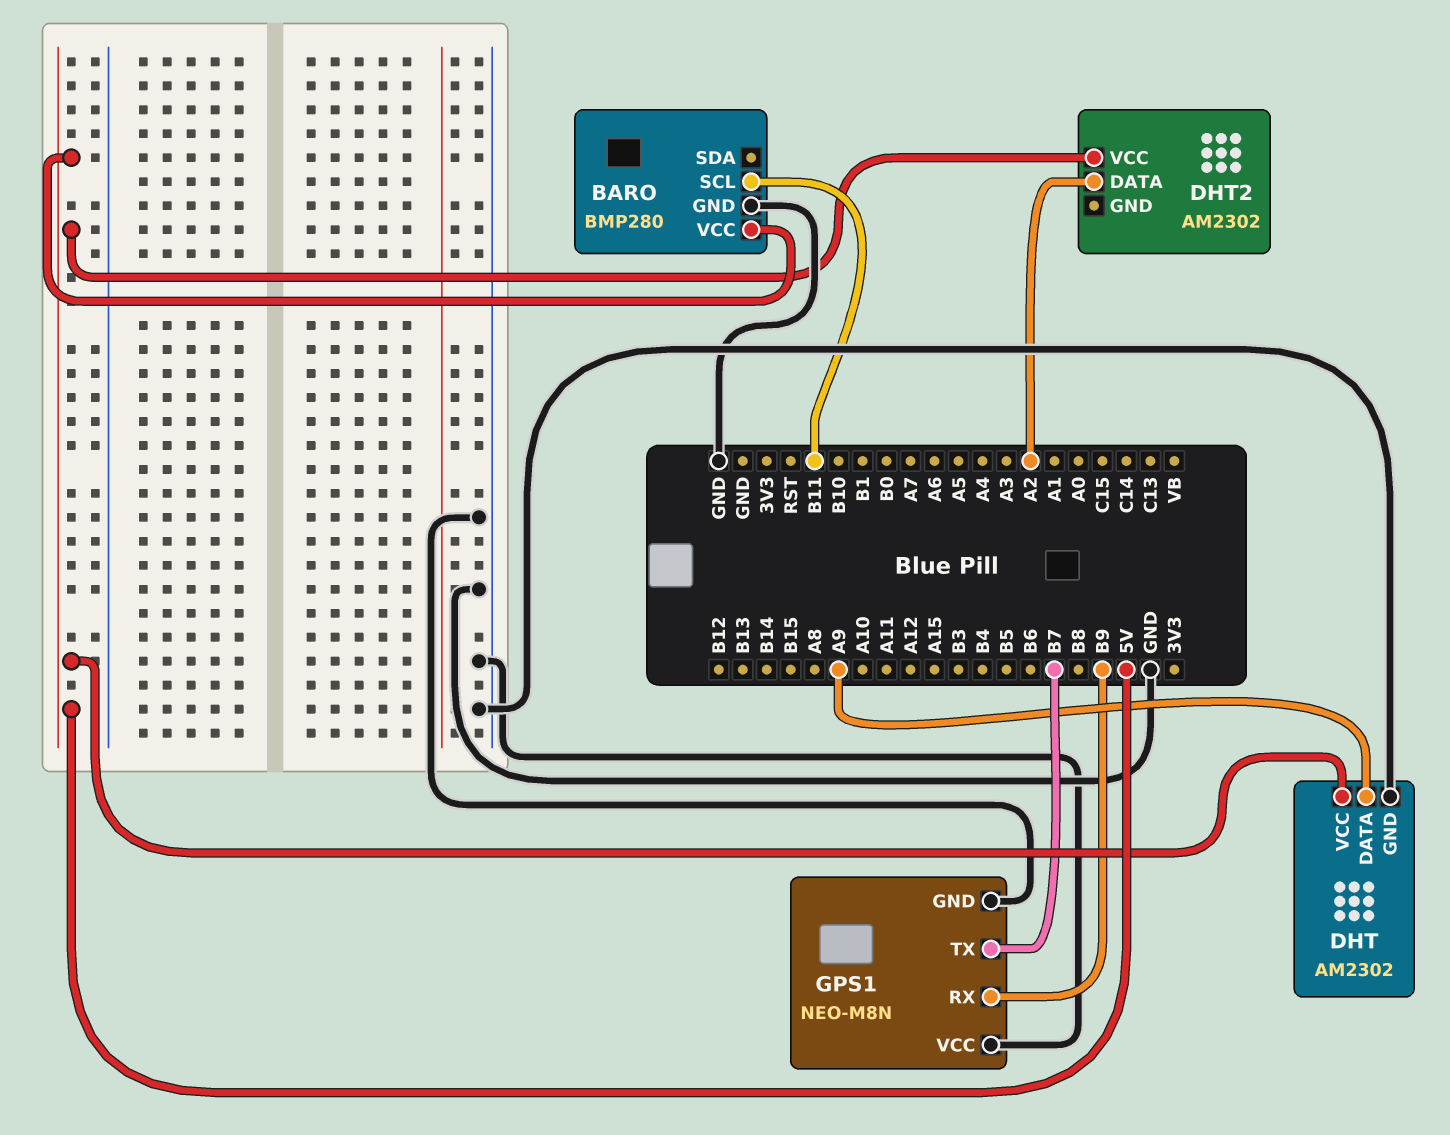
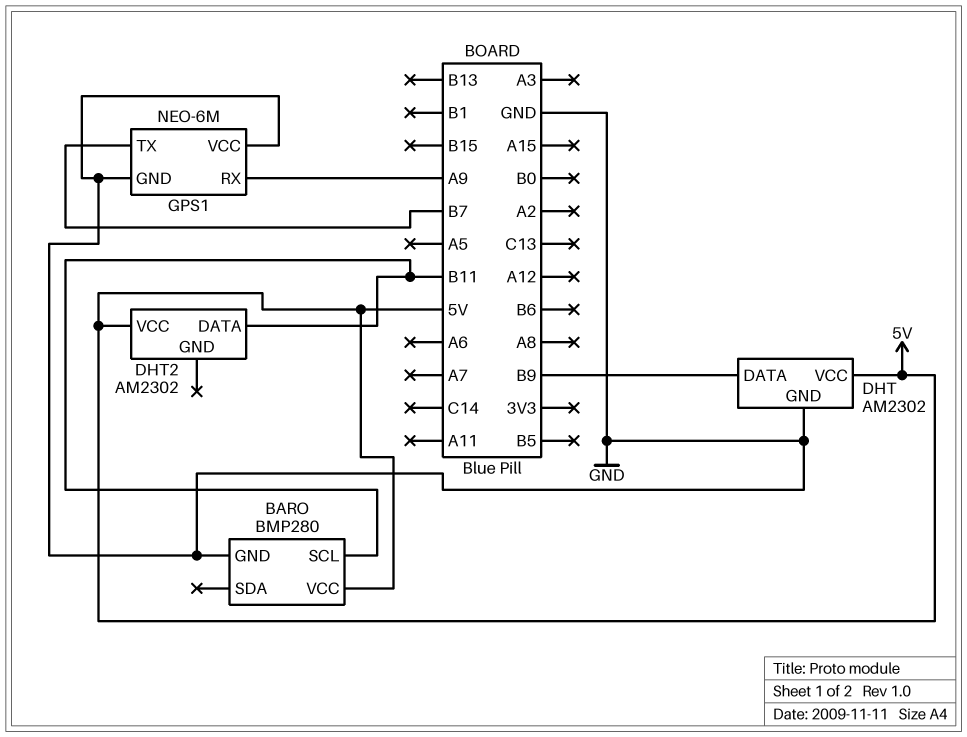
DHT pin DATA: A9 -> B9
DHT2 pin DATA: A2 -> B11
GPS1: NEO-M8N -> NEO-6M
GPS1 pin RX: B9 -> A9

